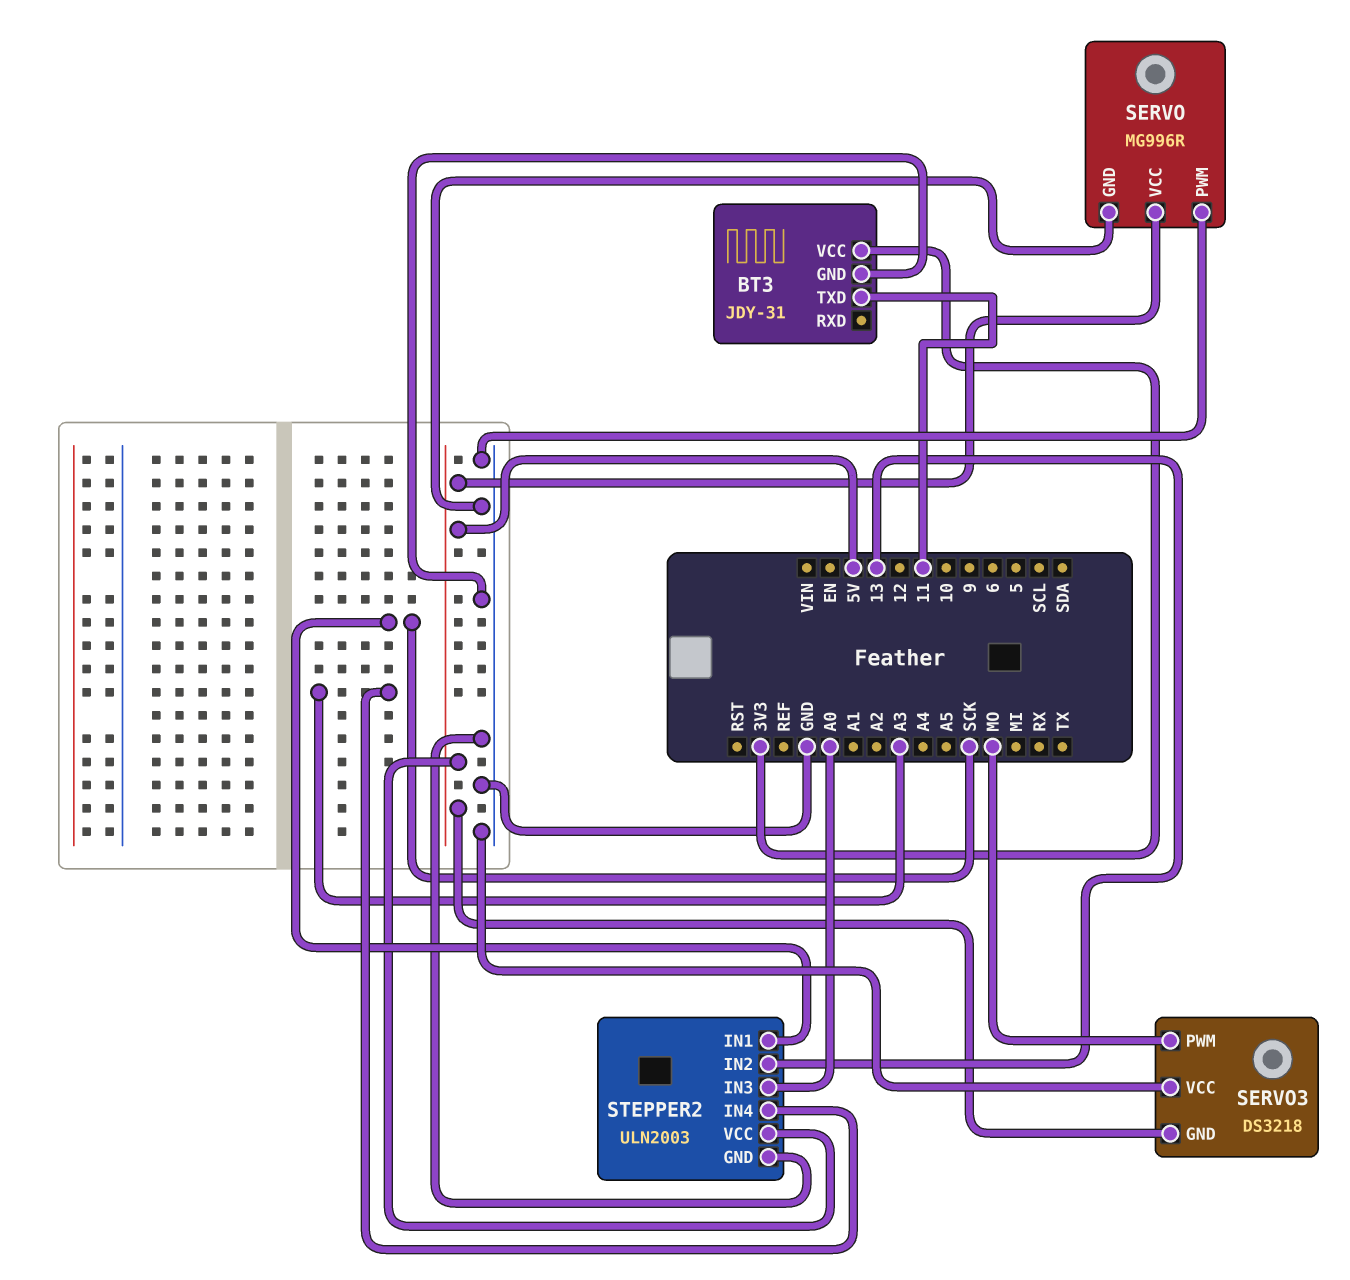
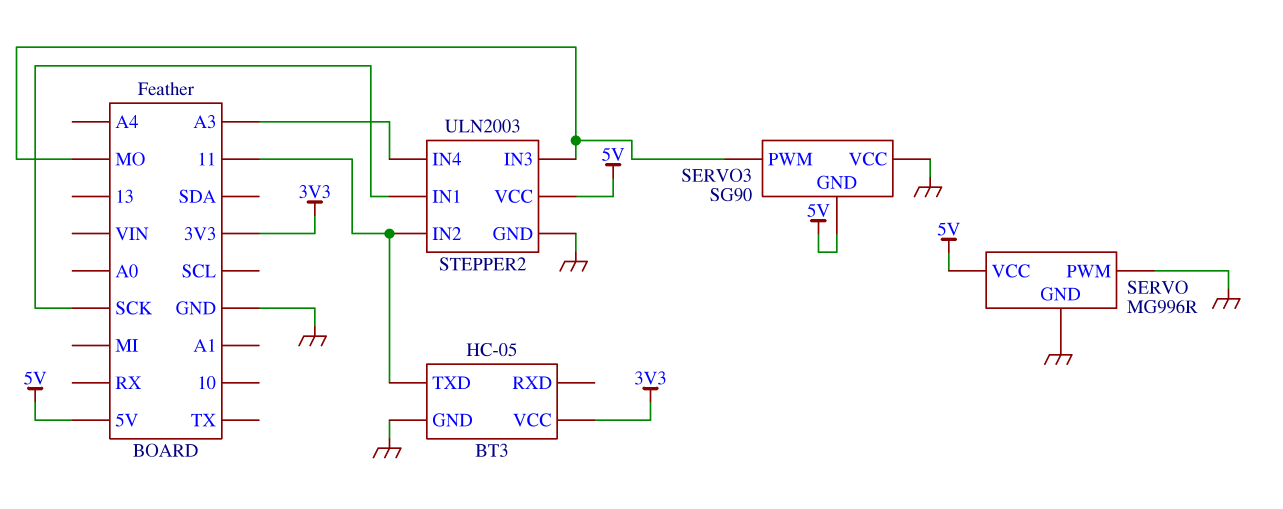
BT3: JDY-31 -> HC-05
SERVO3: DS3218 -> SG90
STEPPER2 pin IN2: 13 -> 11
STEPPER2 pin IN3: A0 -> MO

